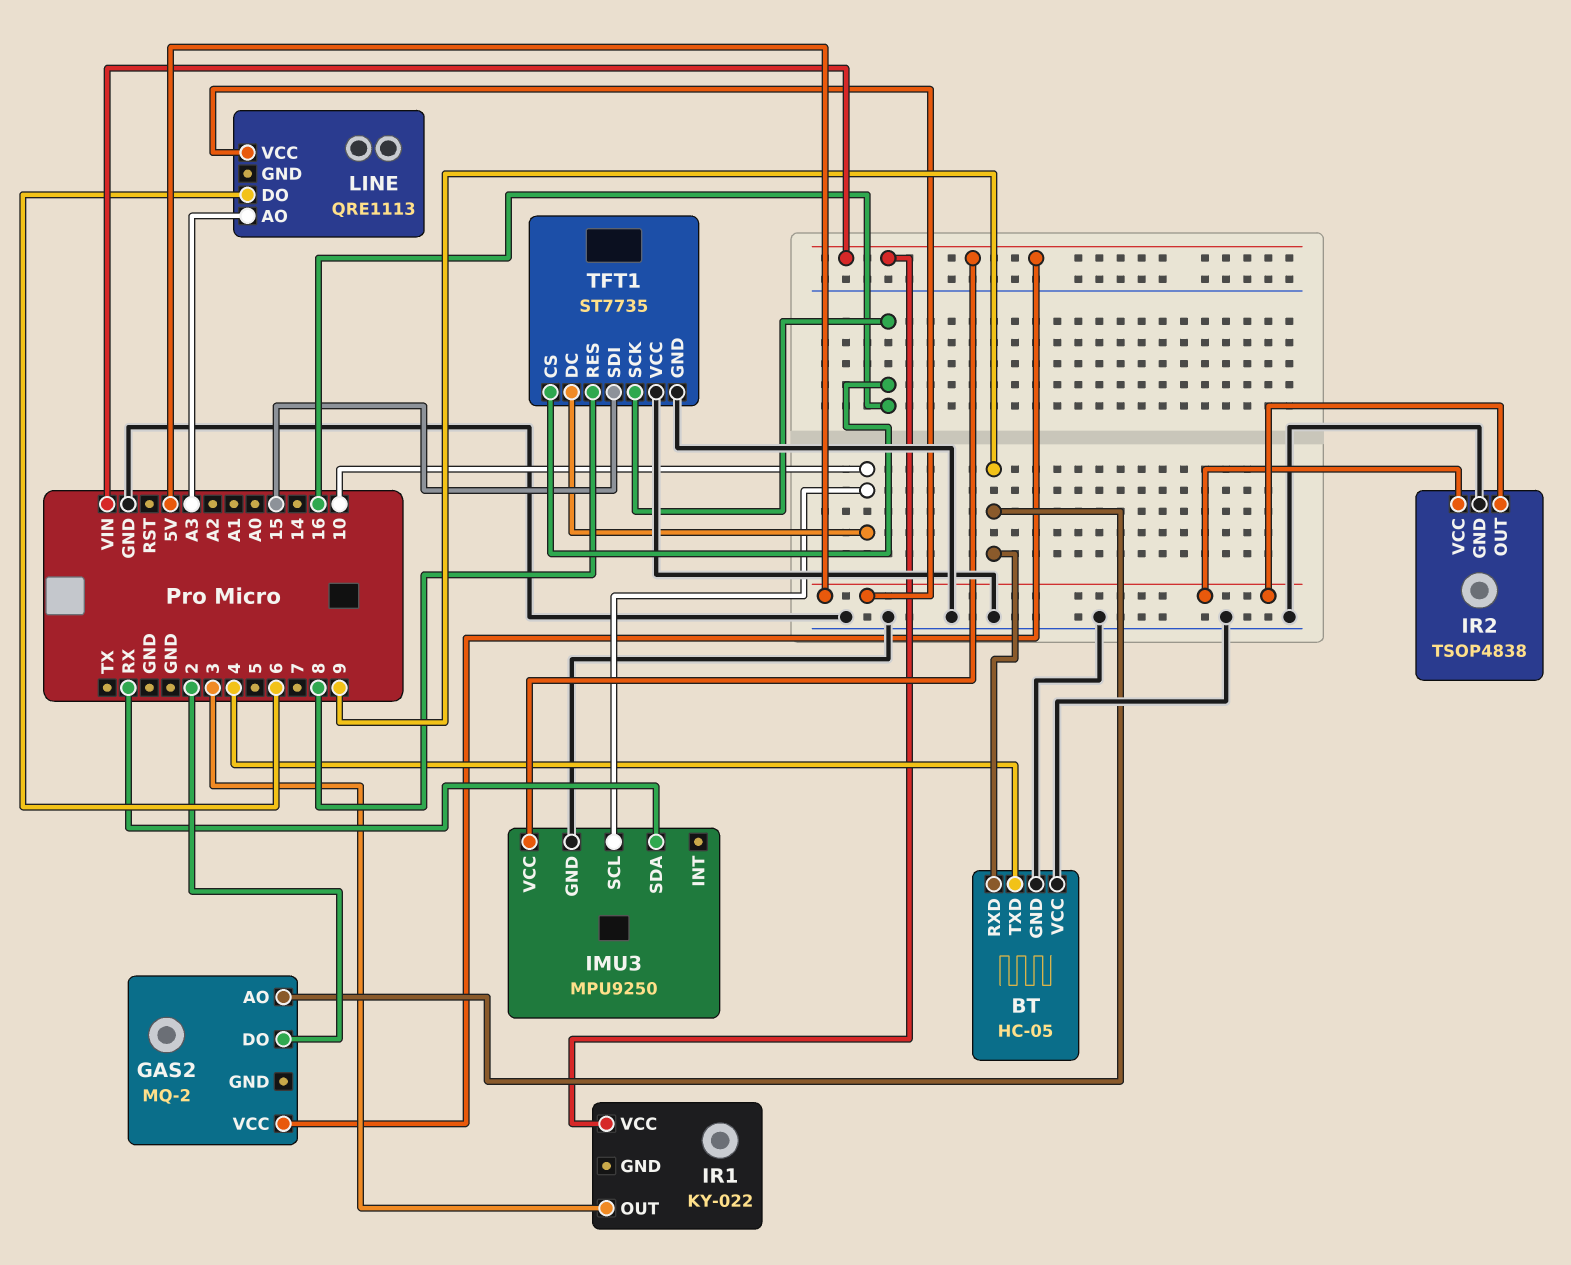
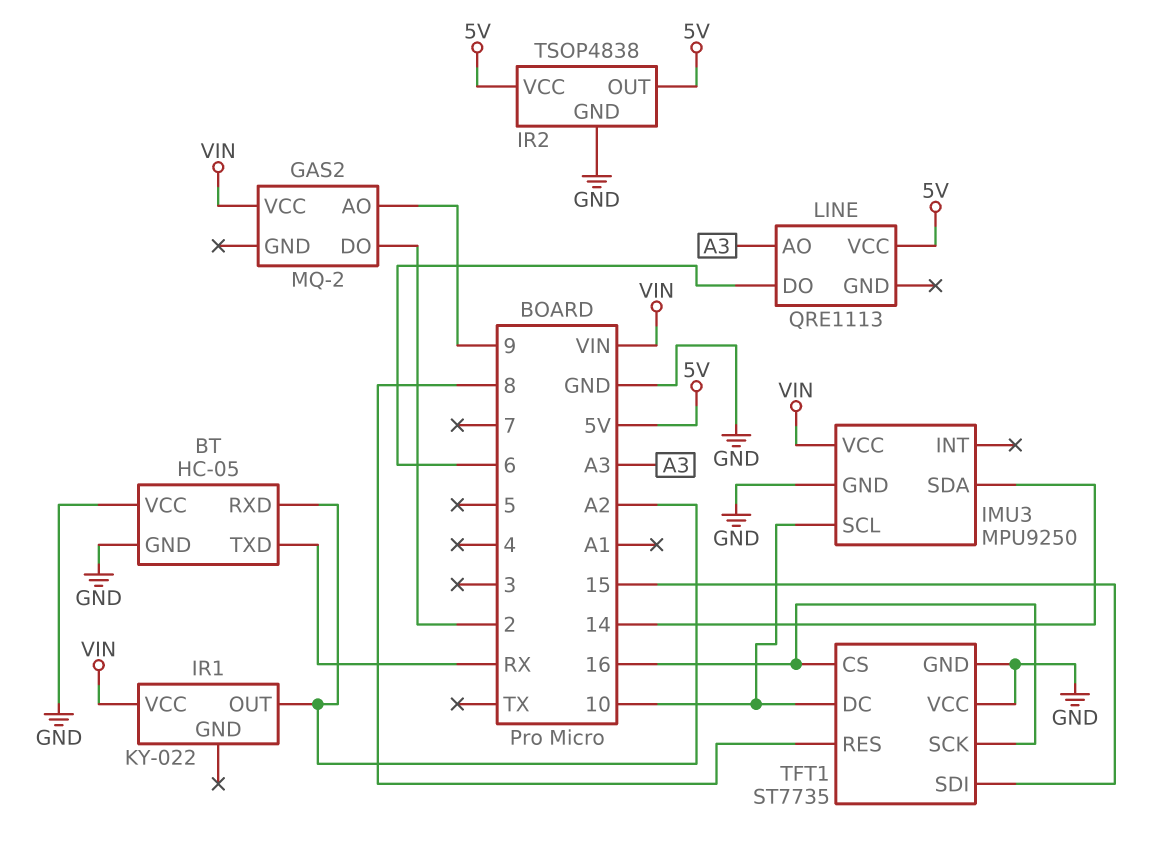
BT pin RXD: 9 -> A2
BT pin TXD: 4 -> RX
IMU3 pin SDA: RX -> 14
IR1 pin OUT: 3 -> A2

